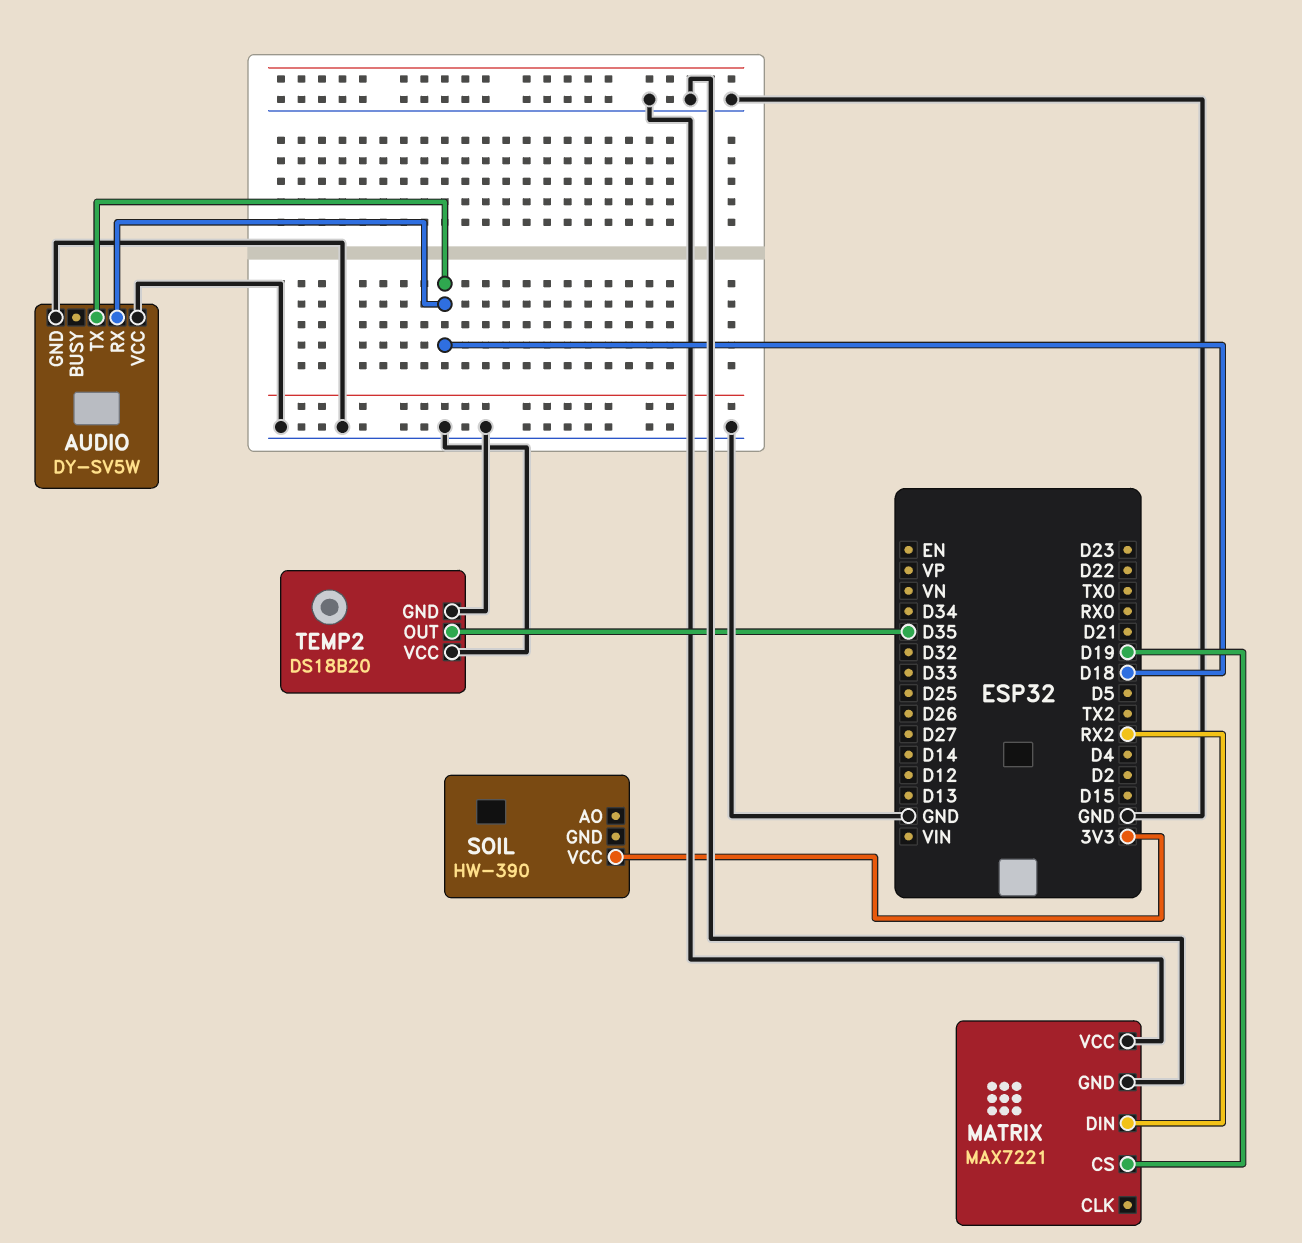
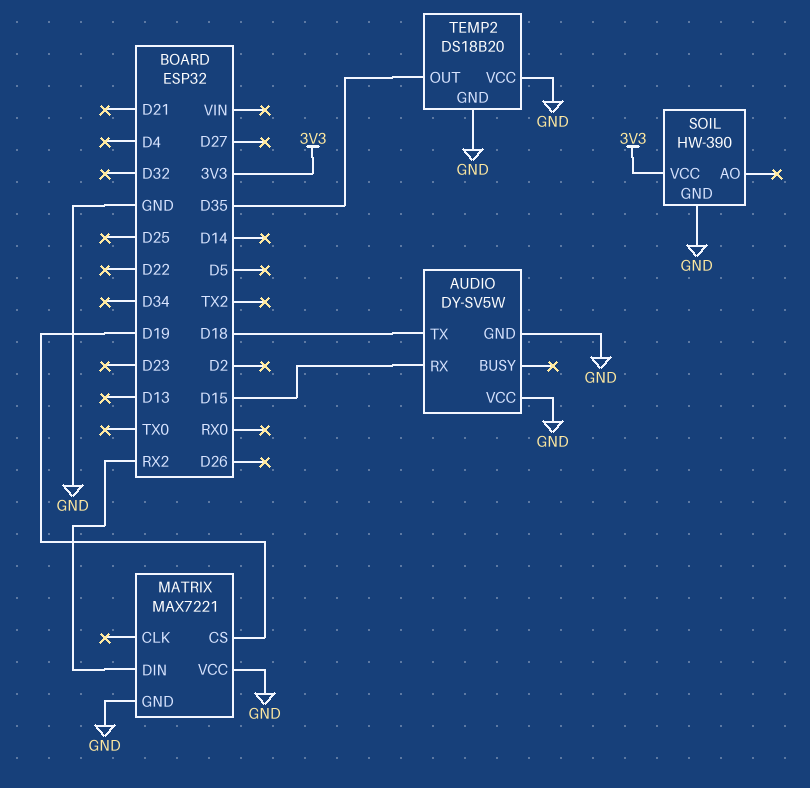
AUDIO pin RX: D18 -> D15
SOIL pin GND: none -> GND

